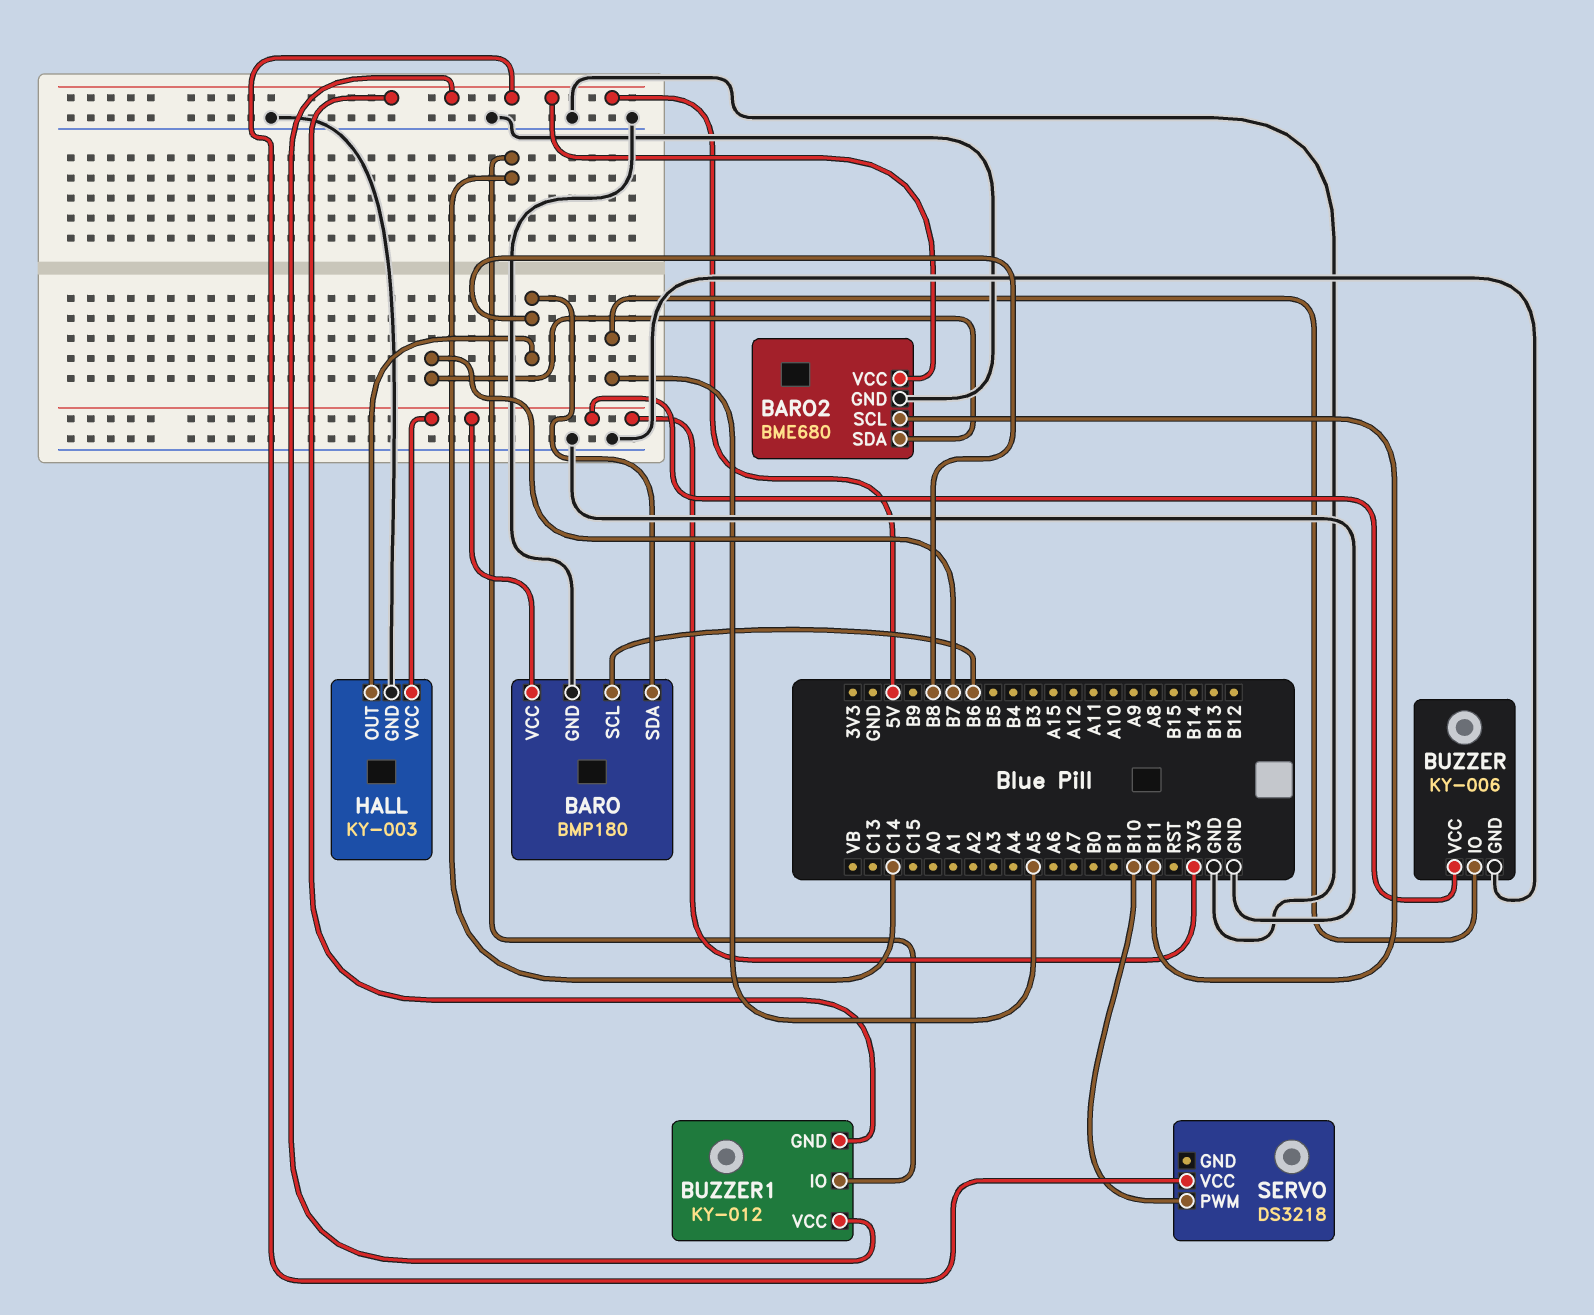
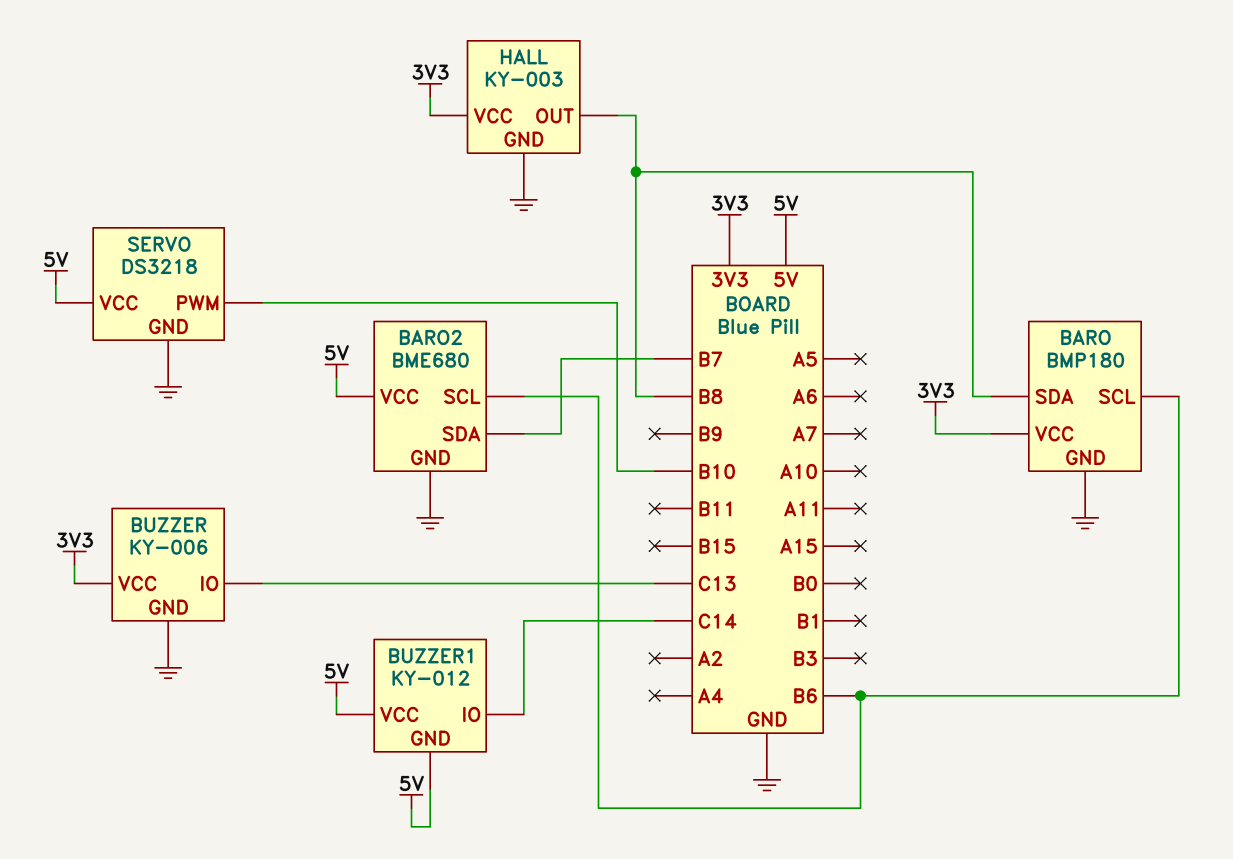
BARO2 pin SCL: B11 -> B6
BUZZER pin IO: A5 -> C13
SERVO pin GND: none -> GND

